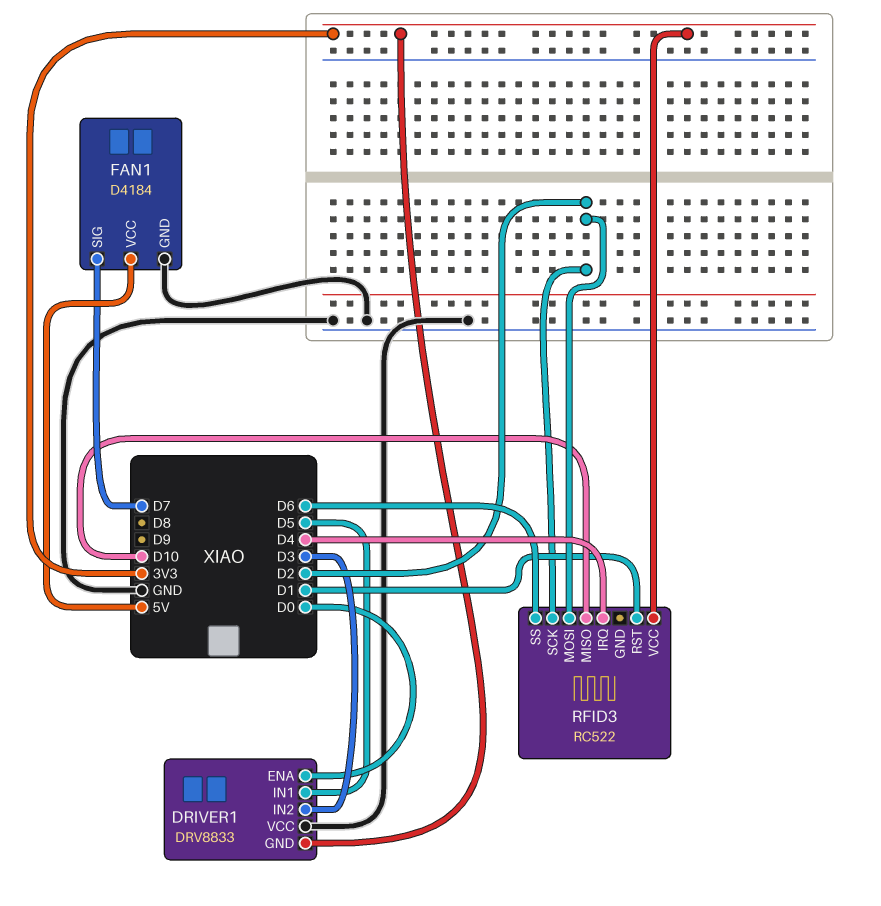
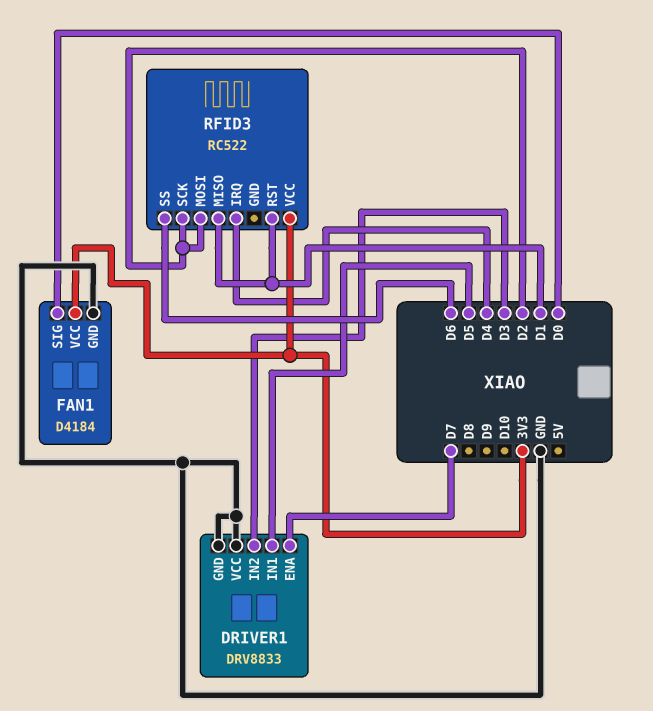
DRIVER1 pin ENA: D0 -> D7
DRIVER1 pin GND: 3V3 -> GND
FAN1 pin SIG: D7 -> D0
FAN1 pin VCC: 5V -> 3V3
RFID3 pin MISO: D10 -> D1

